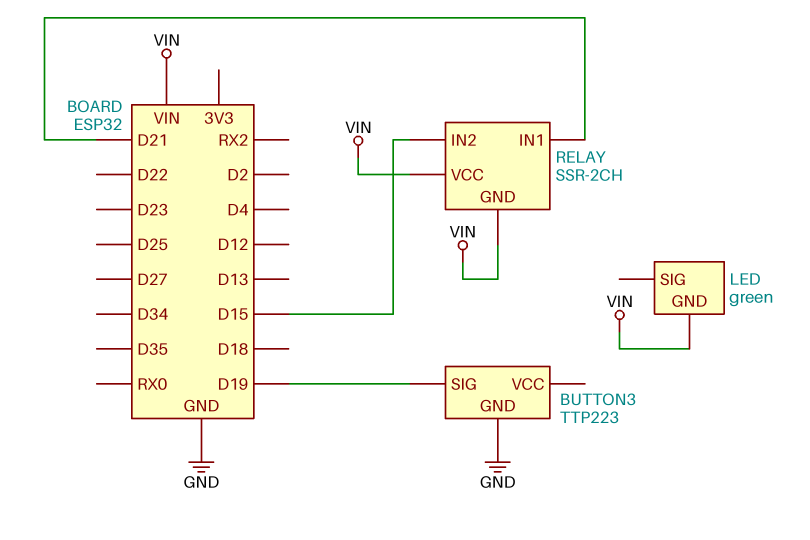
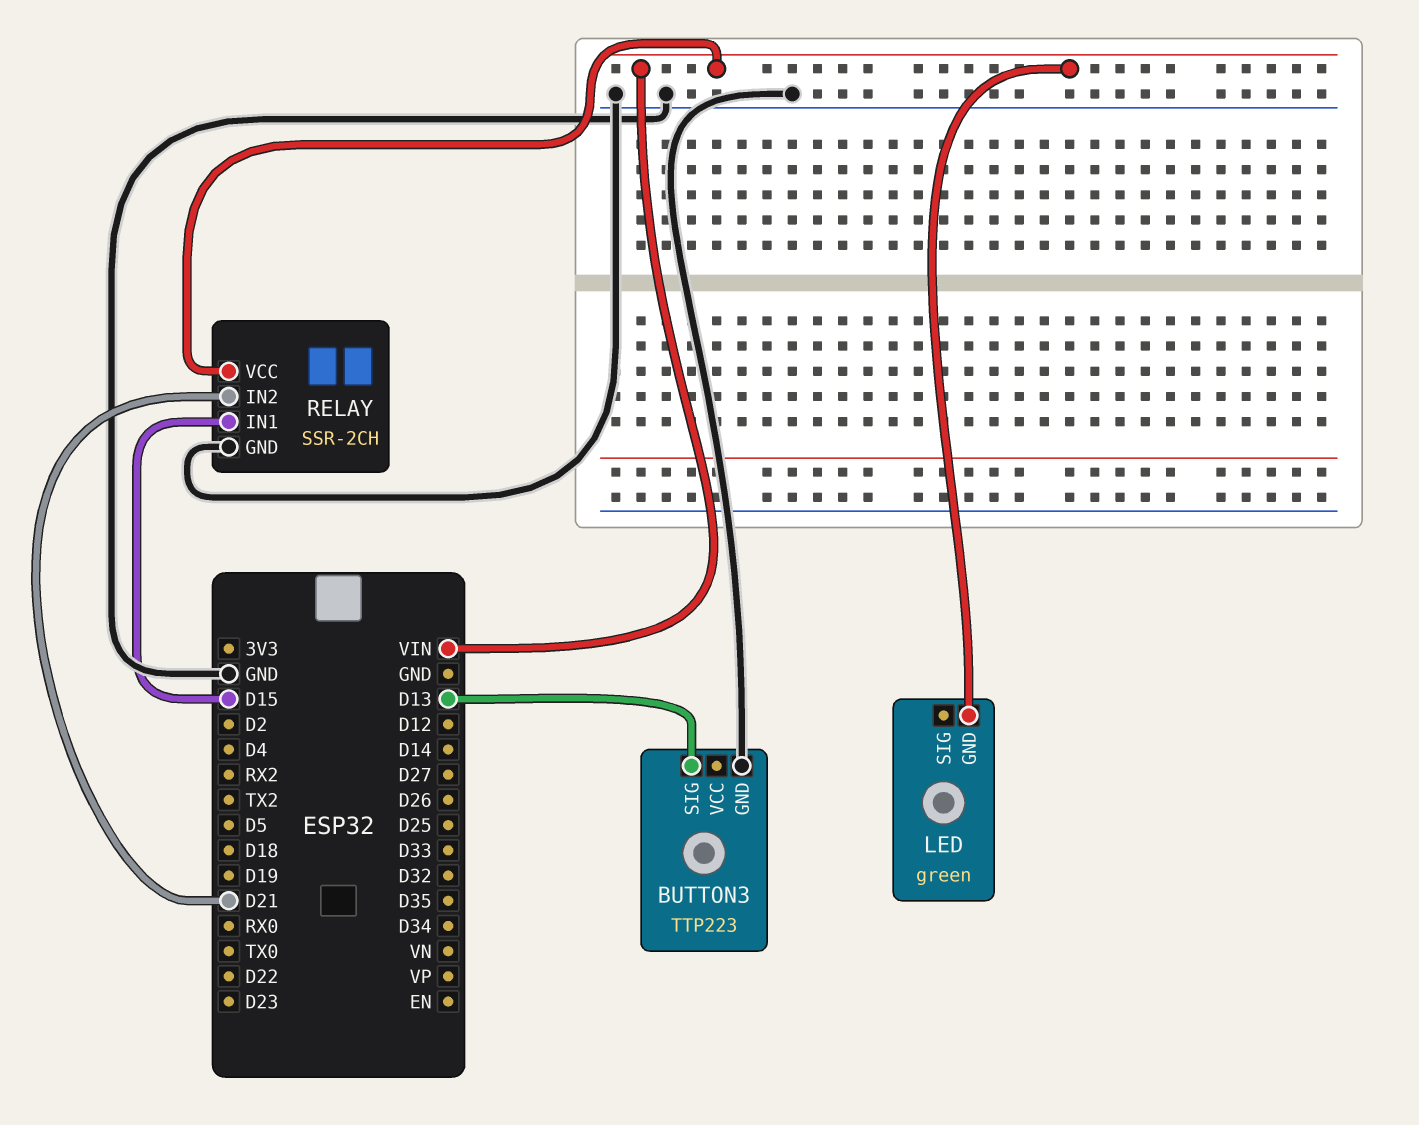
BUTTON3 pin SIG: D19 -> D13
RELAY pin GND: VIN -> GND
RELAY pin IN1: D21 -> D15
RELAY pin IN2: D15 -> D21

